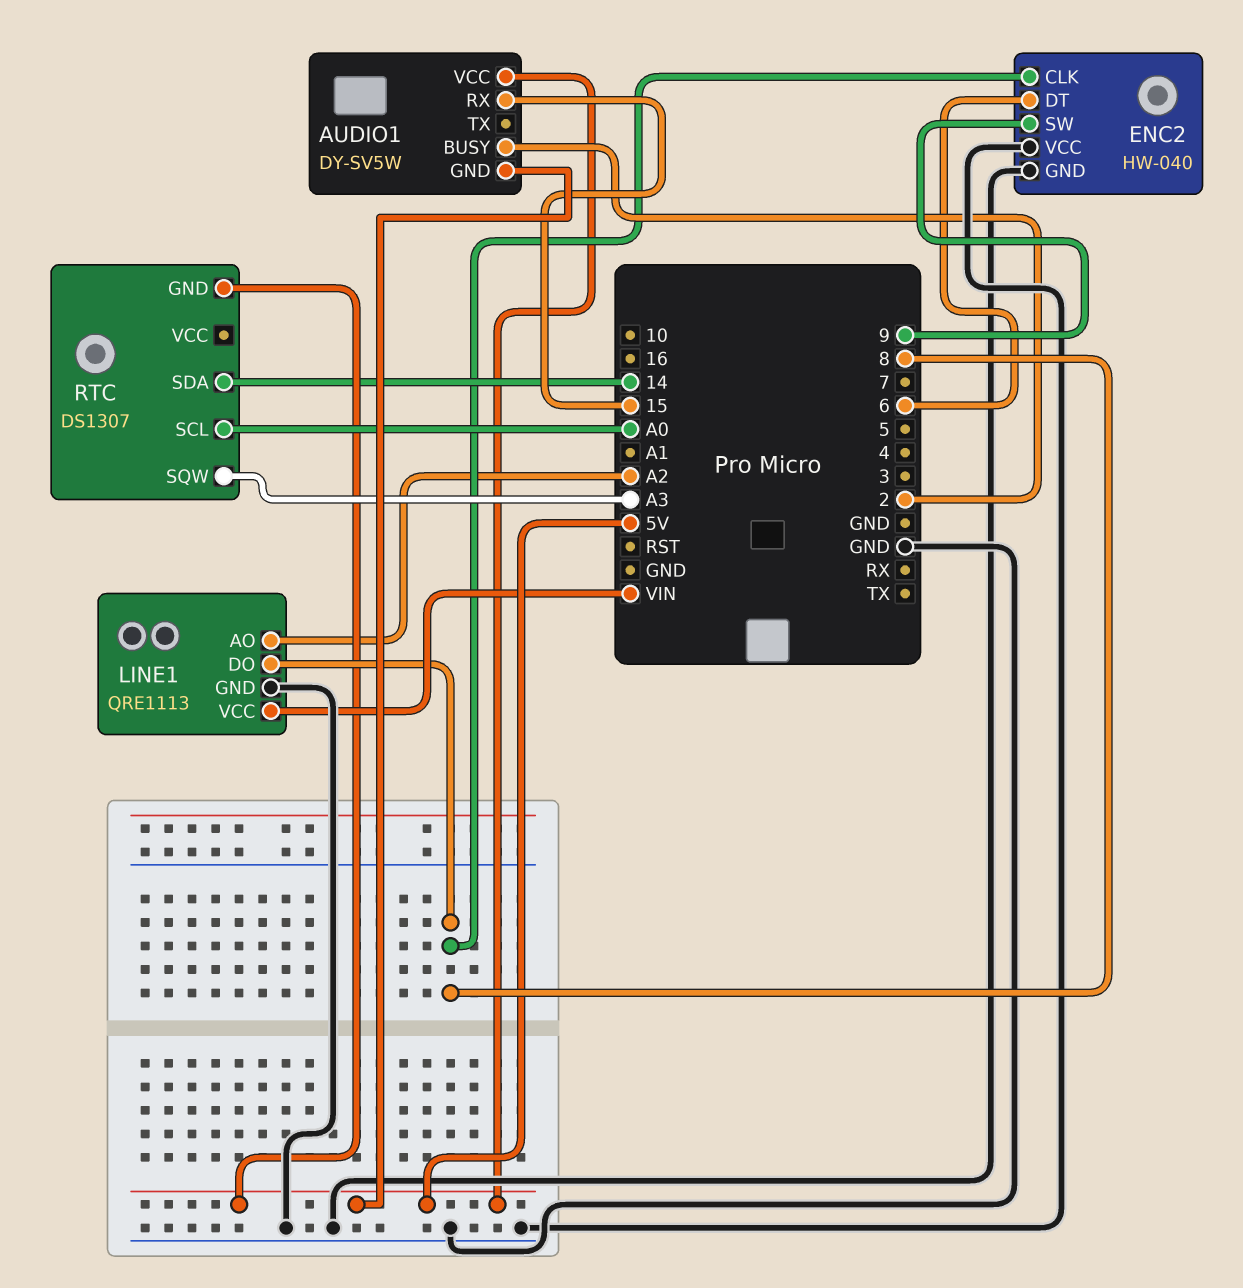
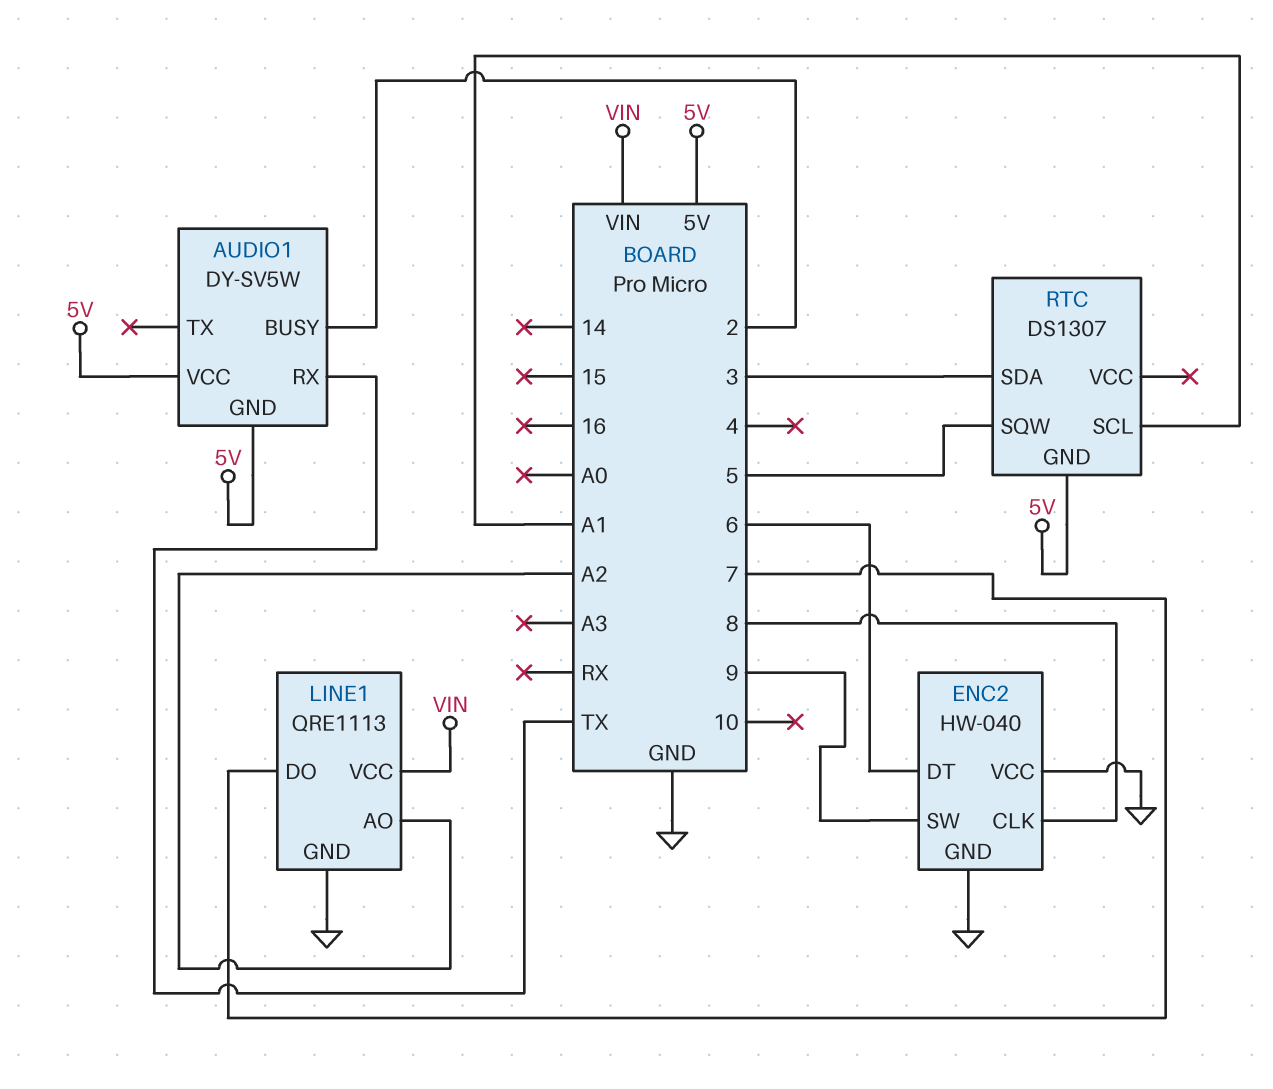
AUDIO1 pin RX: 15 -> TX
LINE1 pin DO: 8 -> 7
RTC pin SCL: A0 -> A1
RTC pin SDA: 14 -> 3
RTC pin SQW: A3 -> 5

